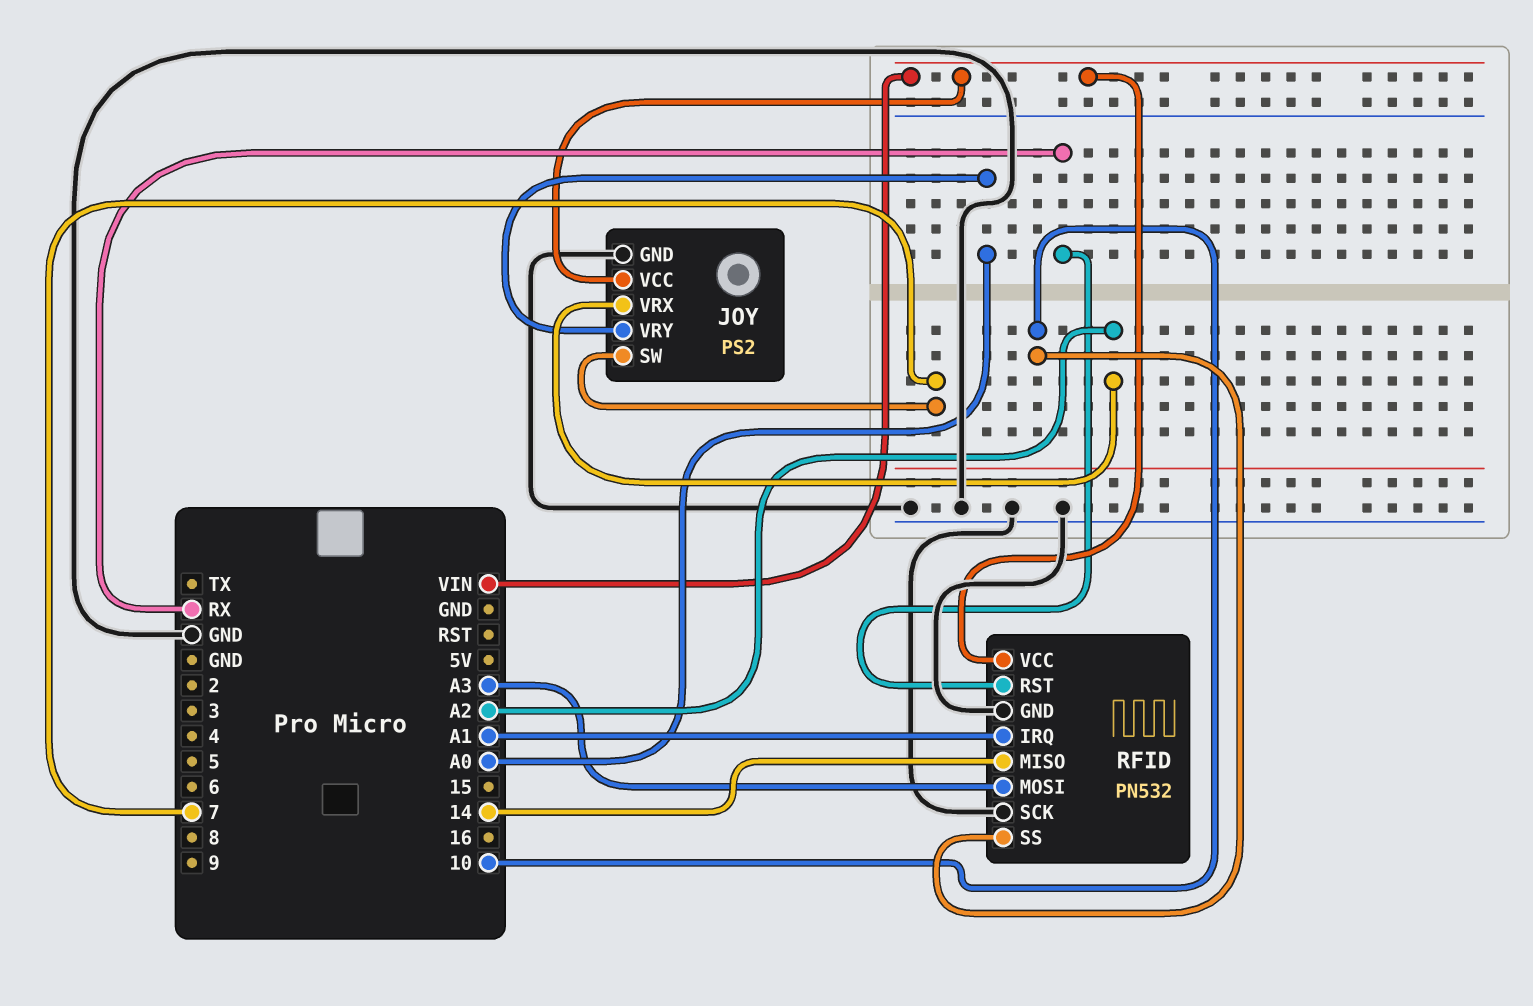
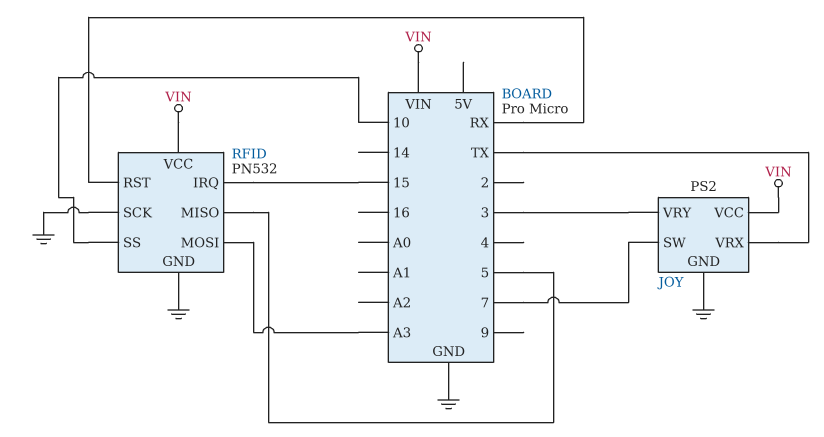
JOY pin VRX: A2 -> TX
JOY pin VRY: A0 -> 3
RFID pin IRQ: A1 -> 15
RFID pin MISO: 14 -> 5

